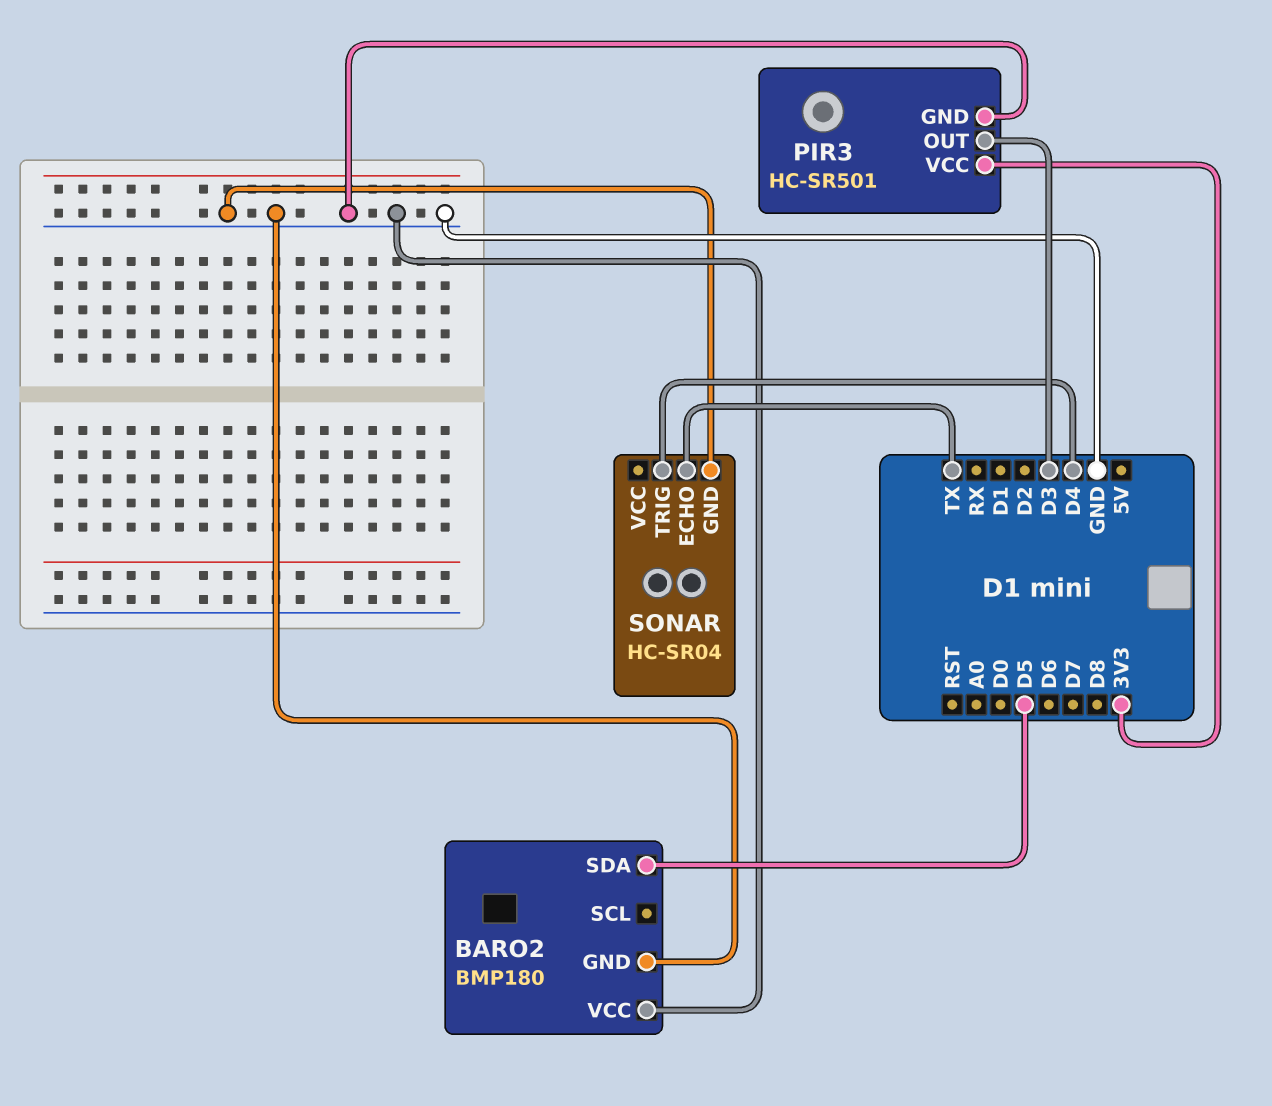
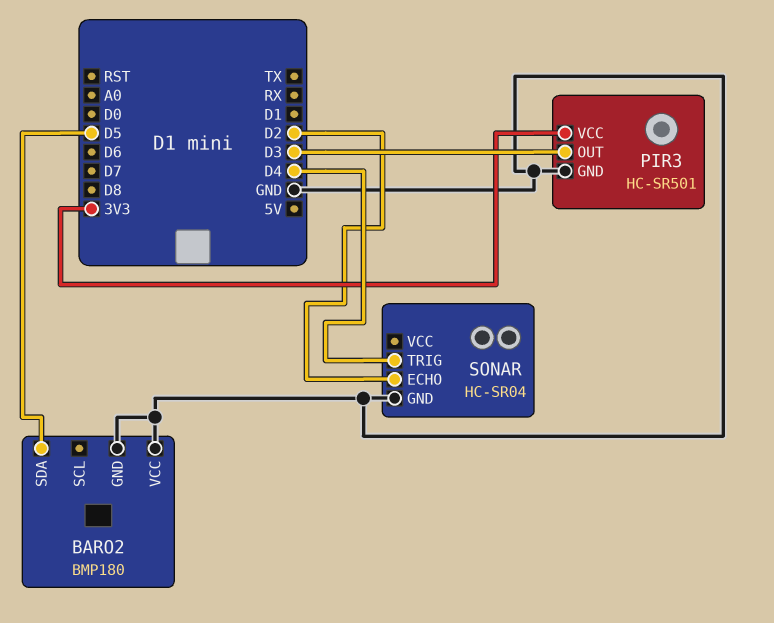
SONAR pin ECHO: TX -> D2

